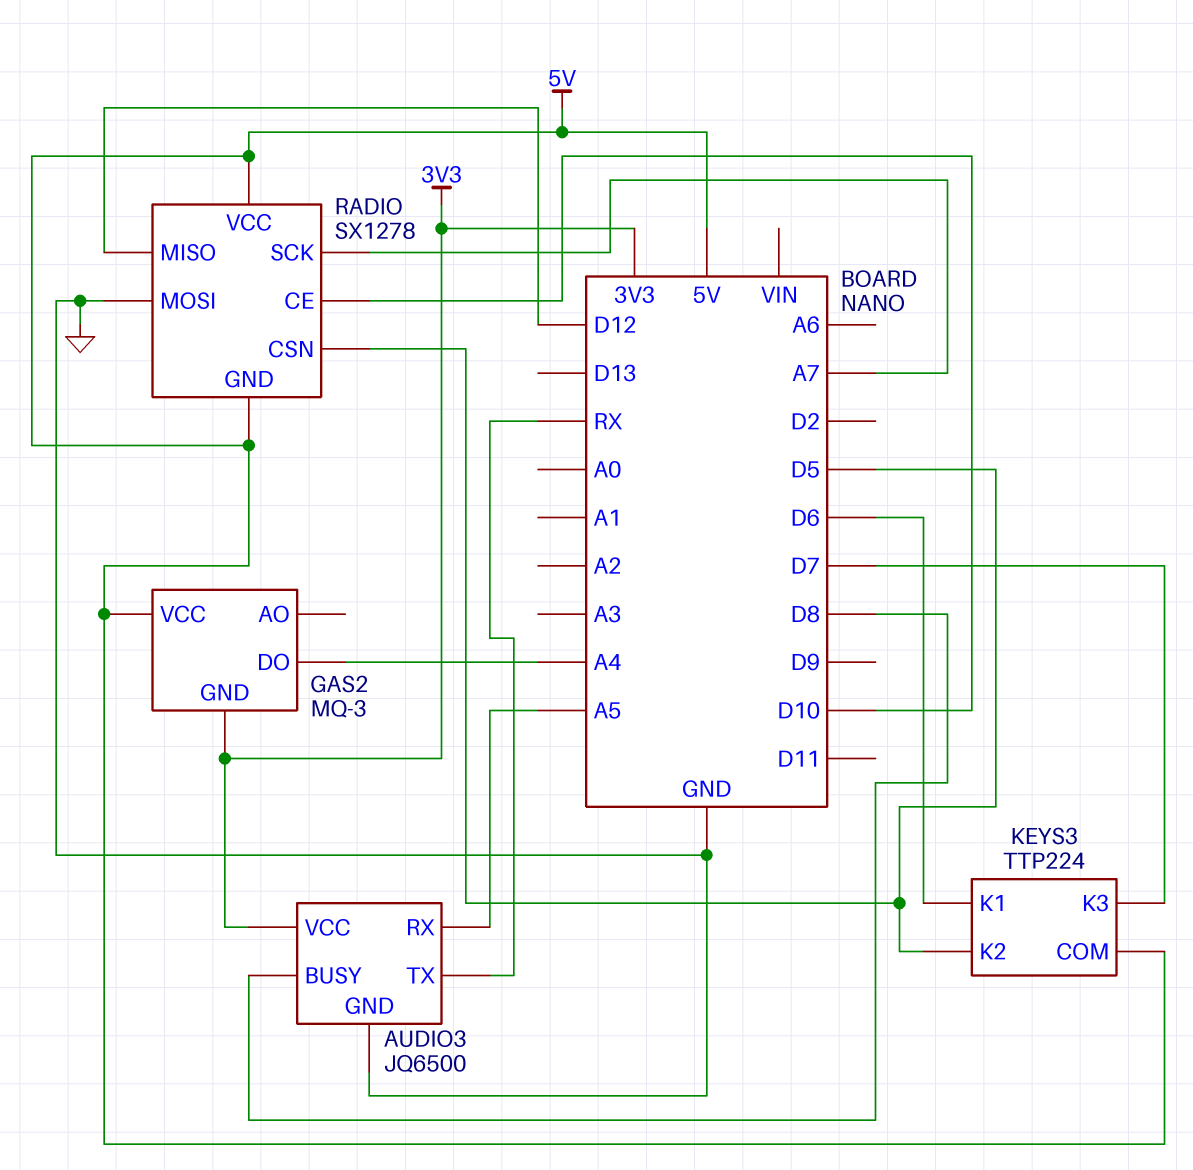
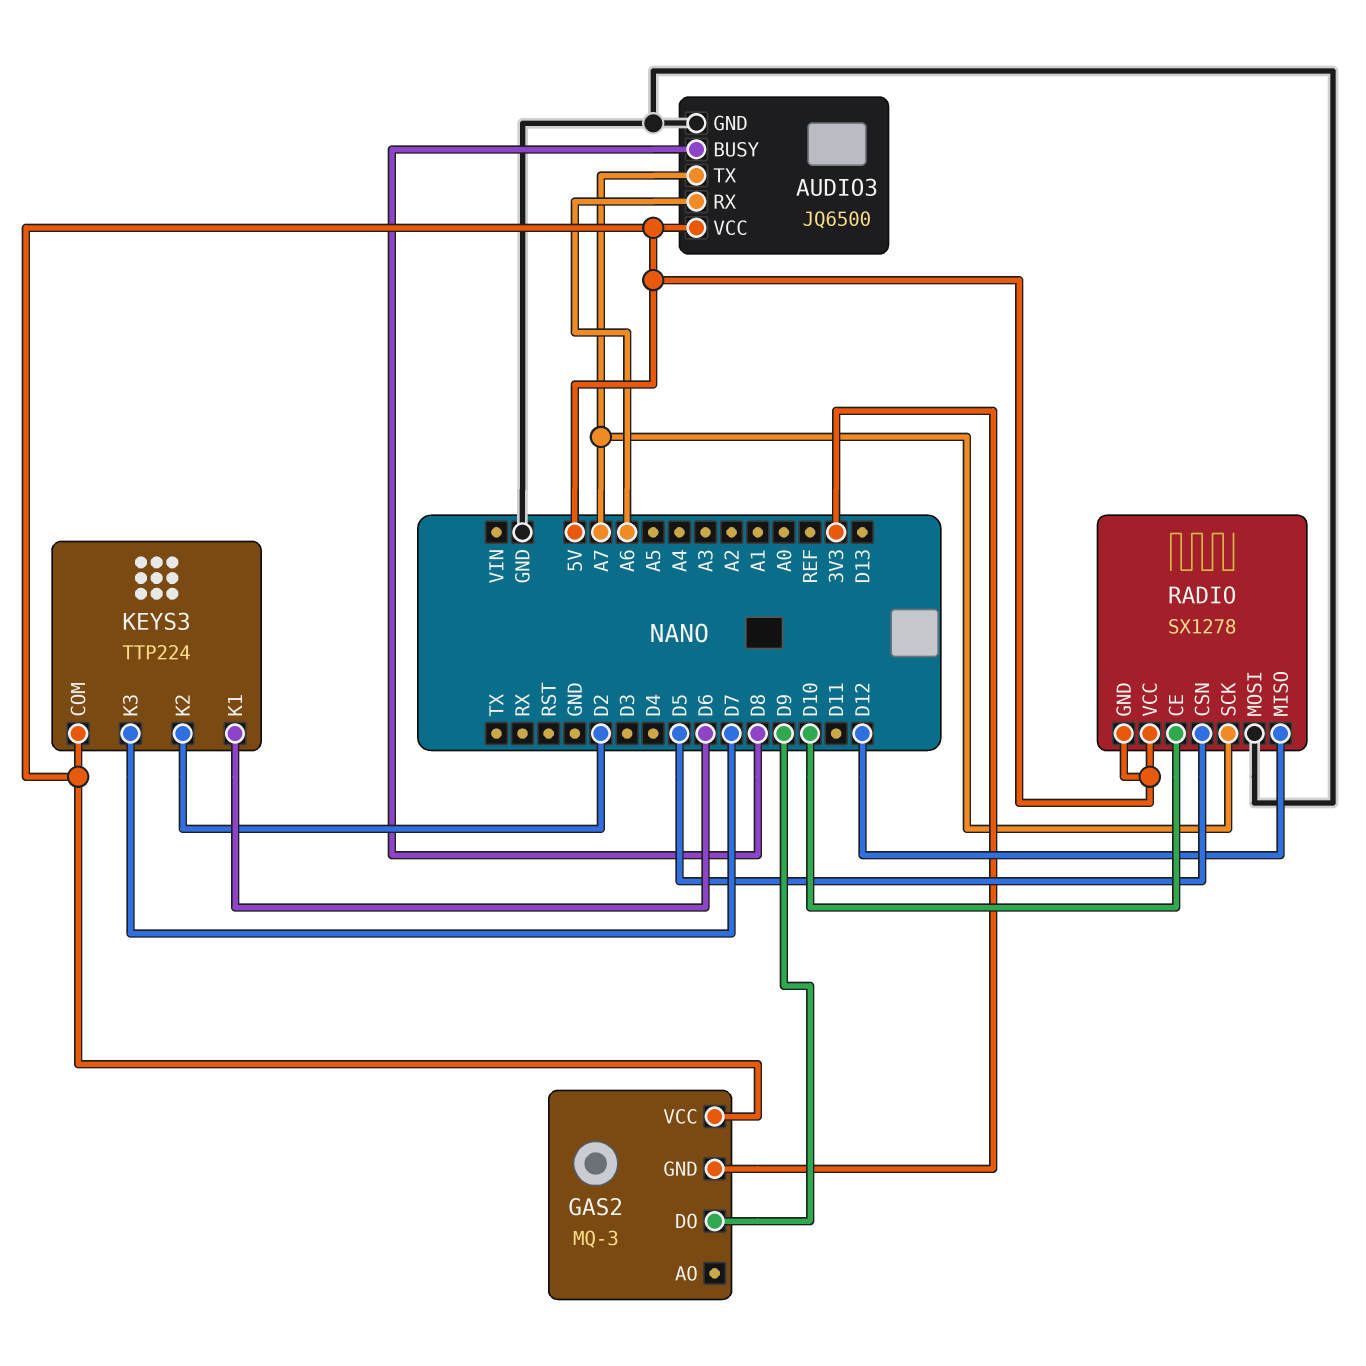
AUDIO3 pin RX: A5 -> A6
AUDIO3 pin TX: RX -> A7
AUDIO3 pin VCC: 3V3 -> 5V
GAS2 pin DO: A4 -> D9
KEYS3 pin K2: D5 -> D2

